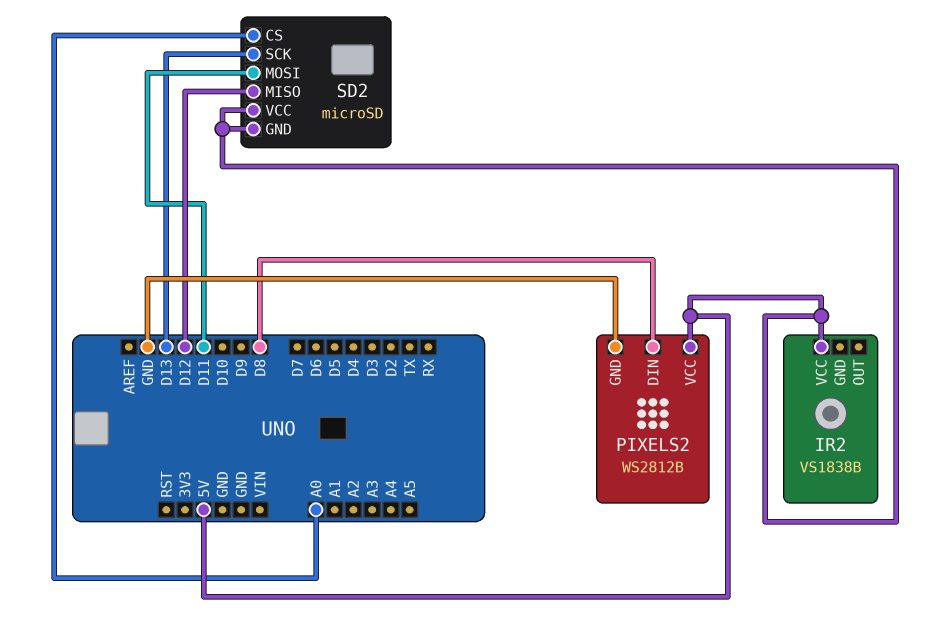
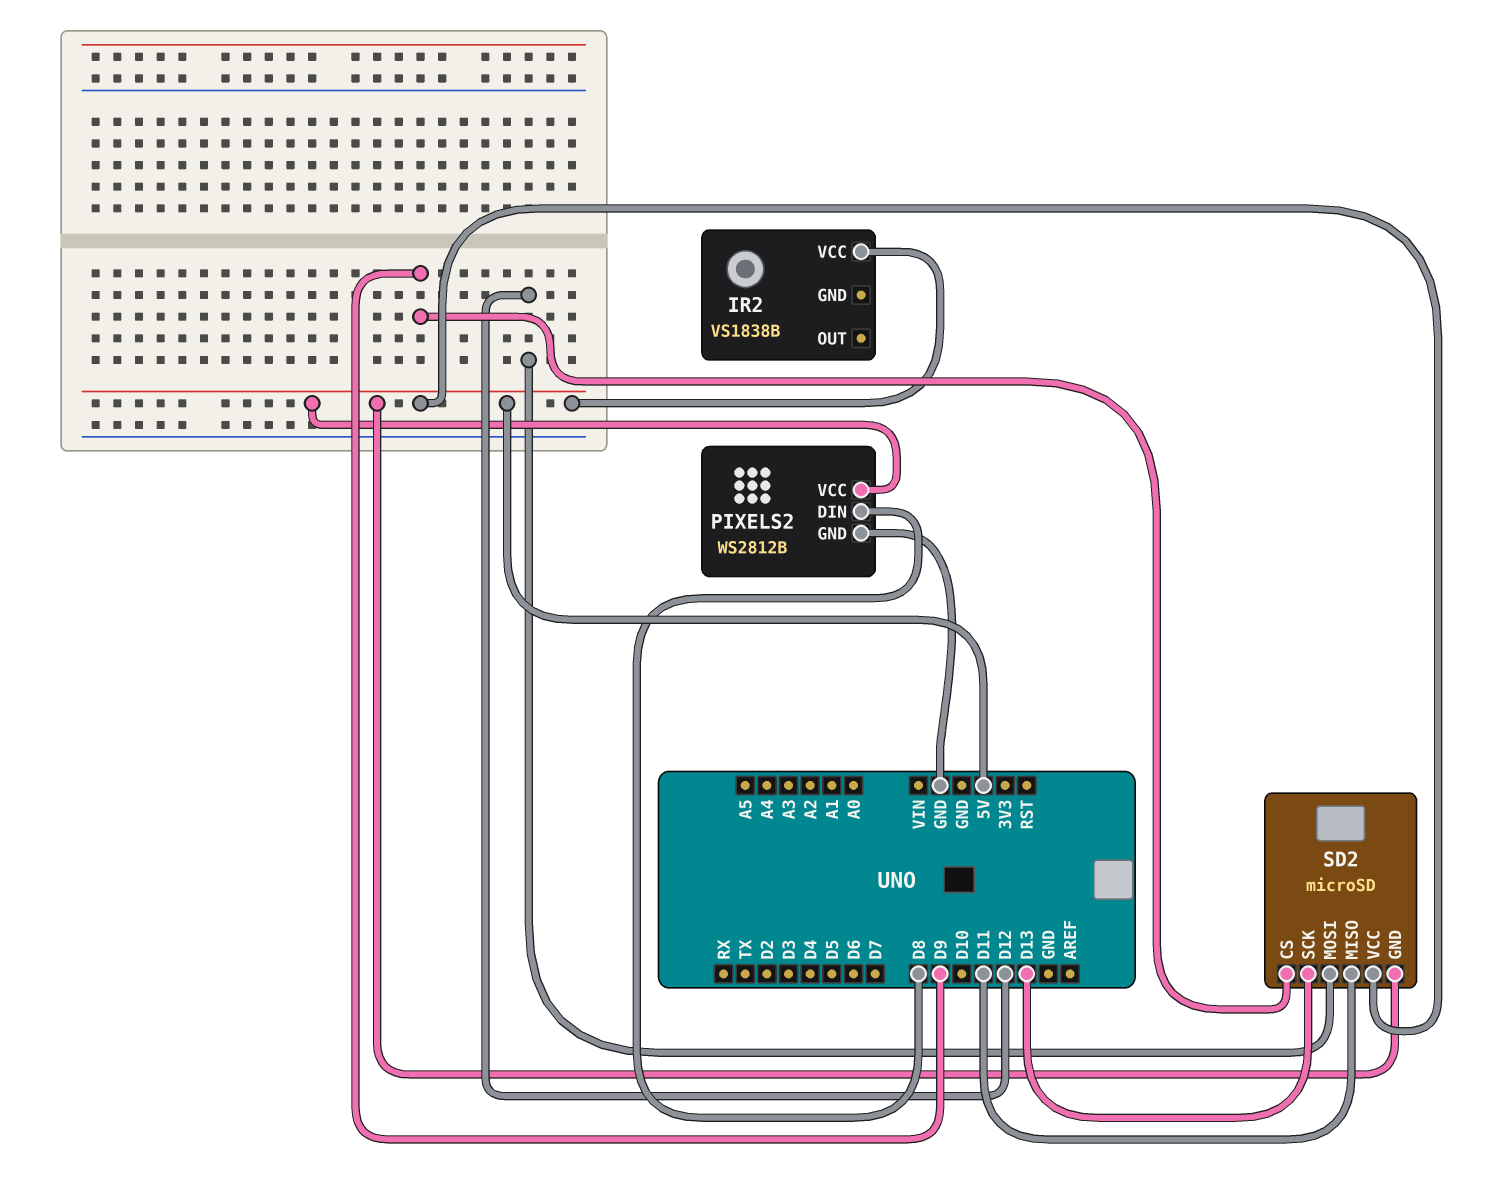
SD2 pin CS: A0 -> D9
SD2 pin MISO: D12 -> D11
SD2 pin MOSI: D11 -> D12

